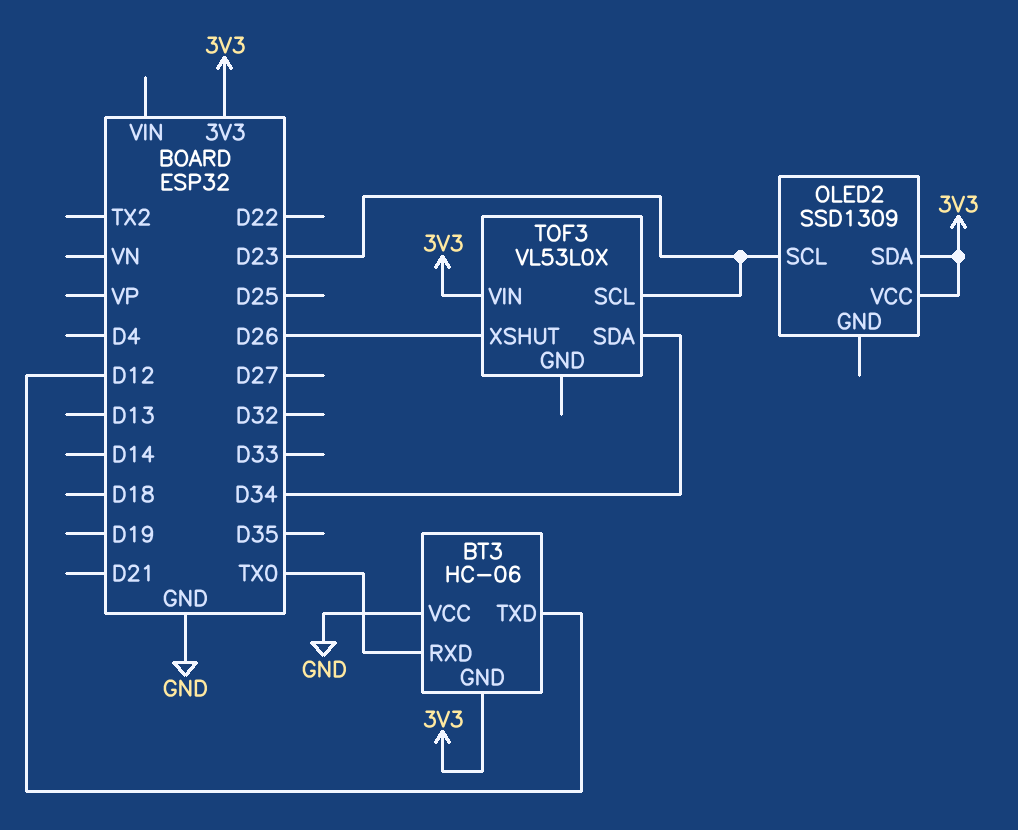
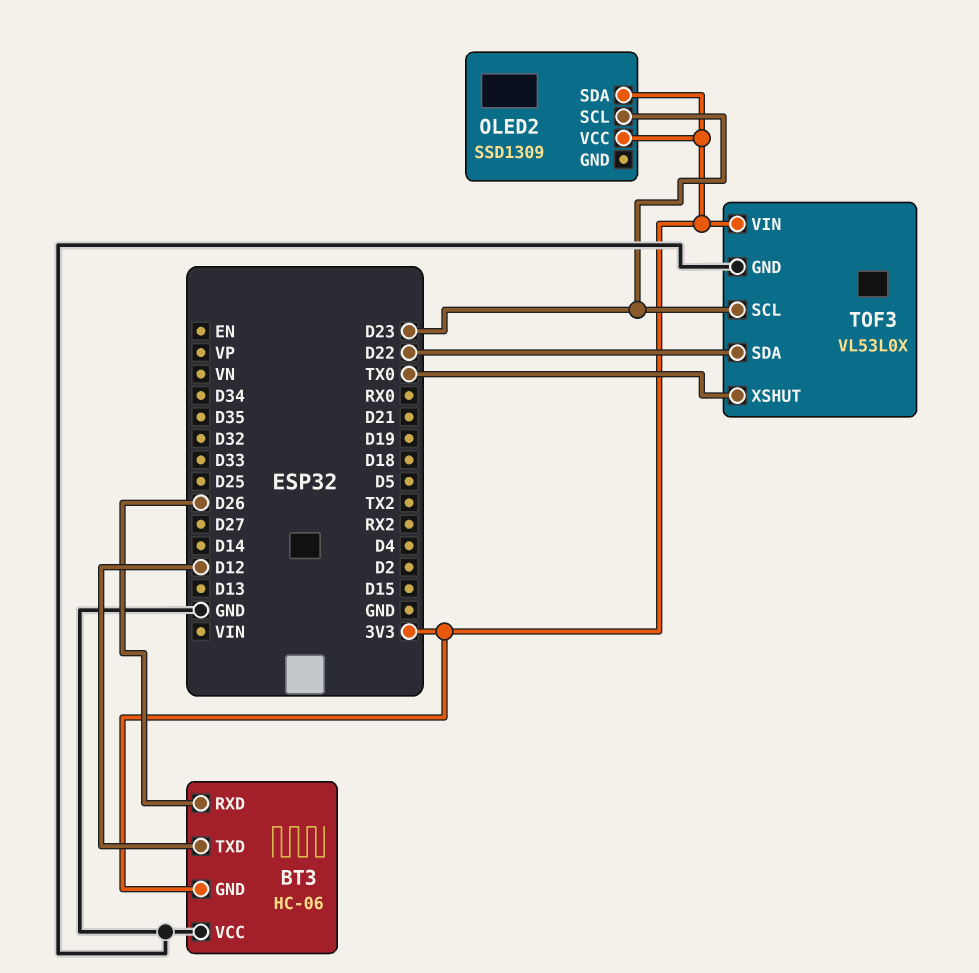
BT3 pin RXD: TX0 -> D26
TOF3 pin GND: none -> GND
TOF3 pin SDA: D34 -> D22
TOF3 pin XSHUT: D26 -> TX0

